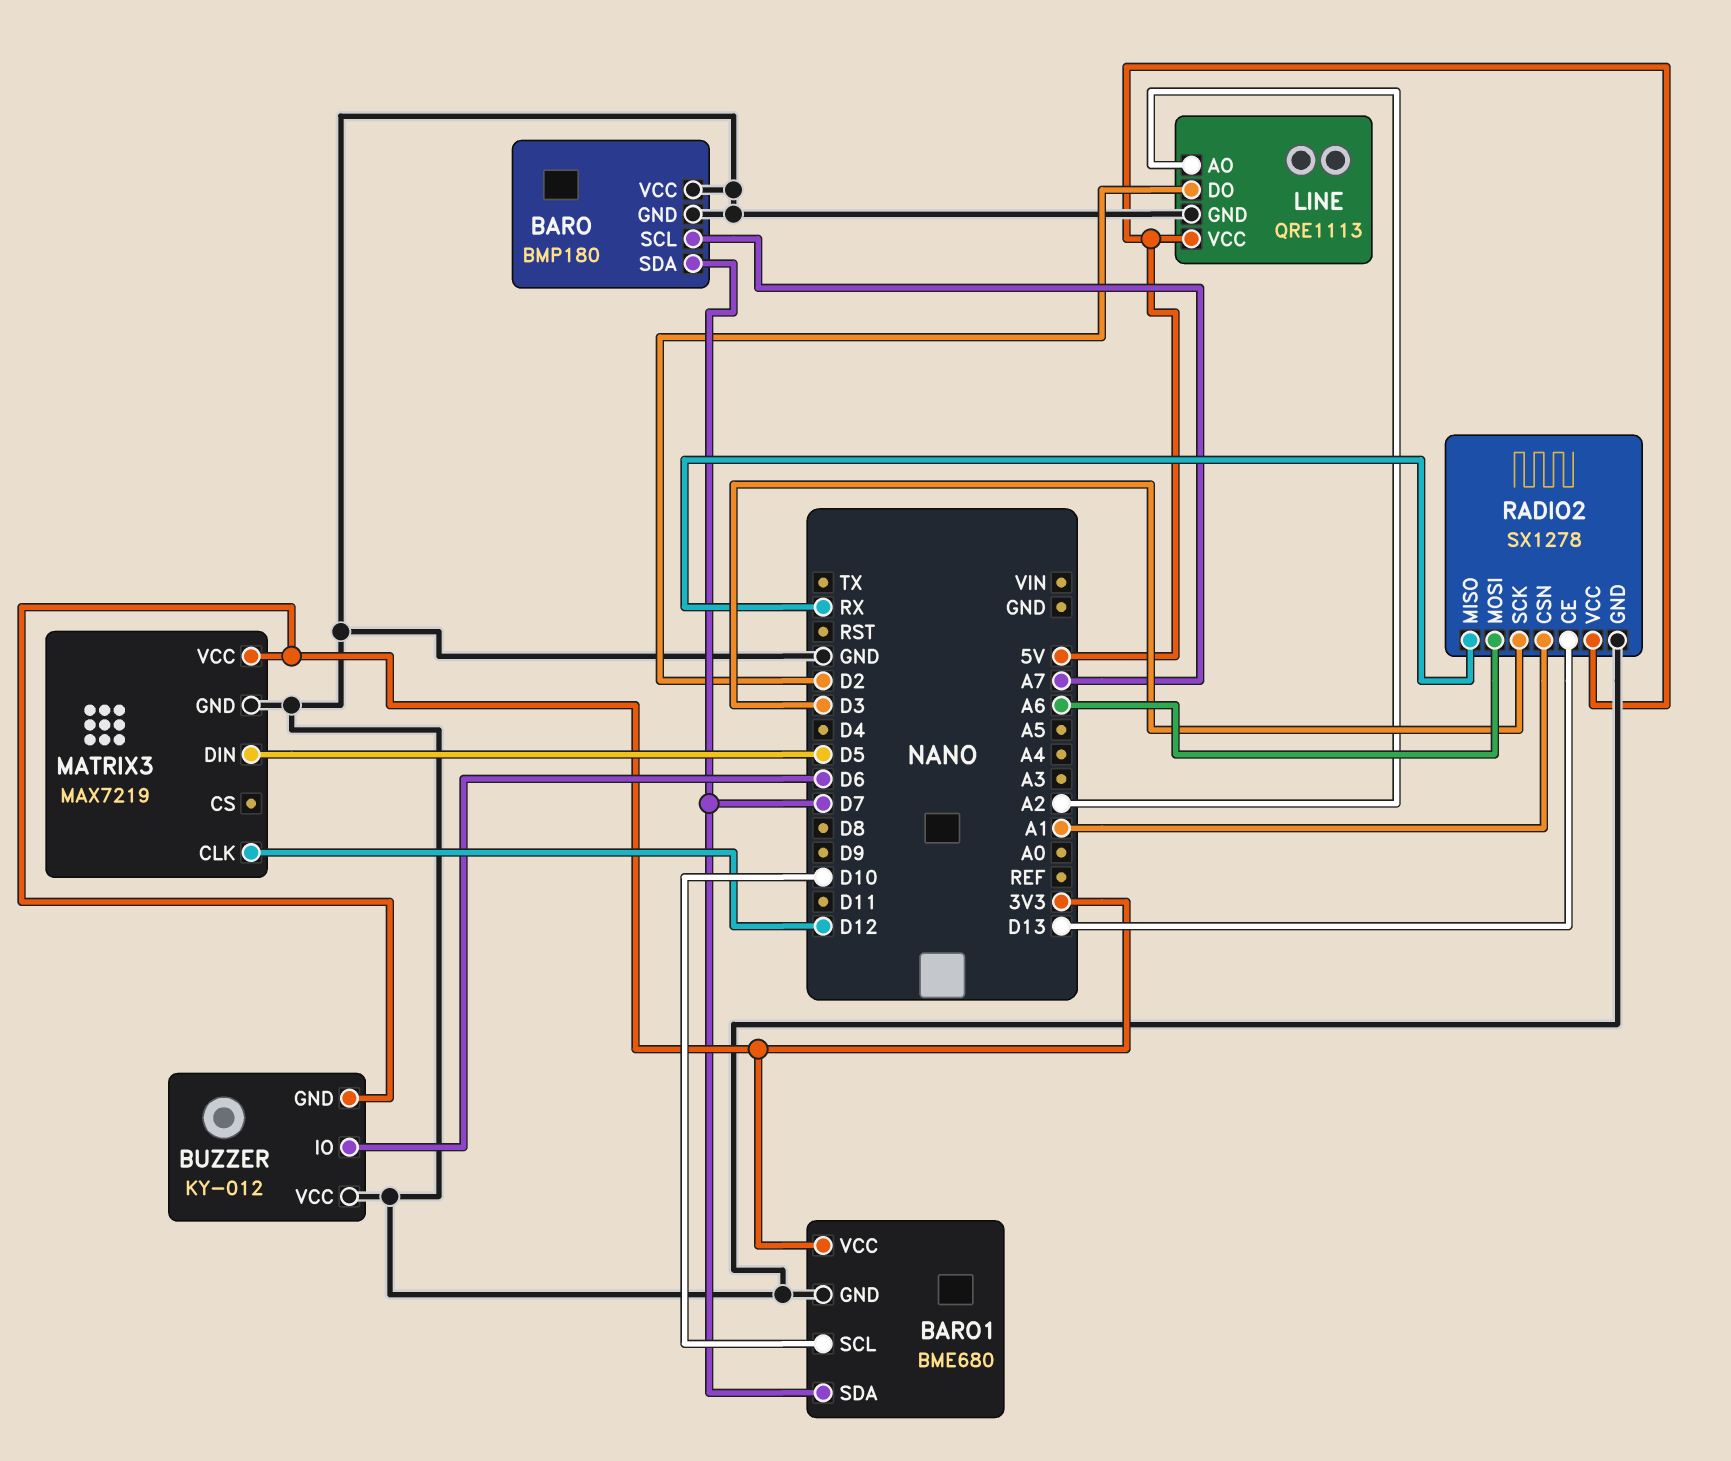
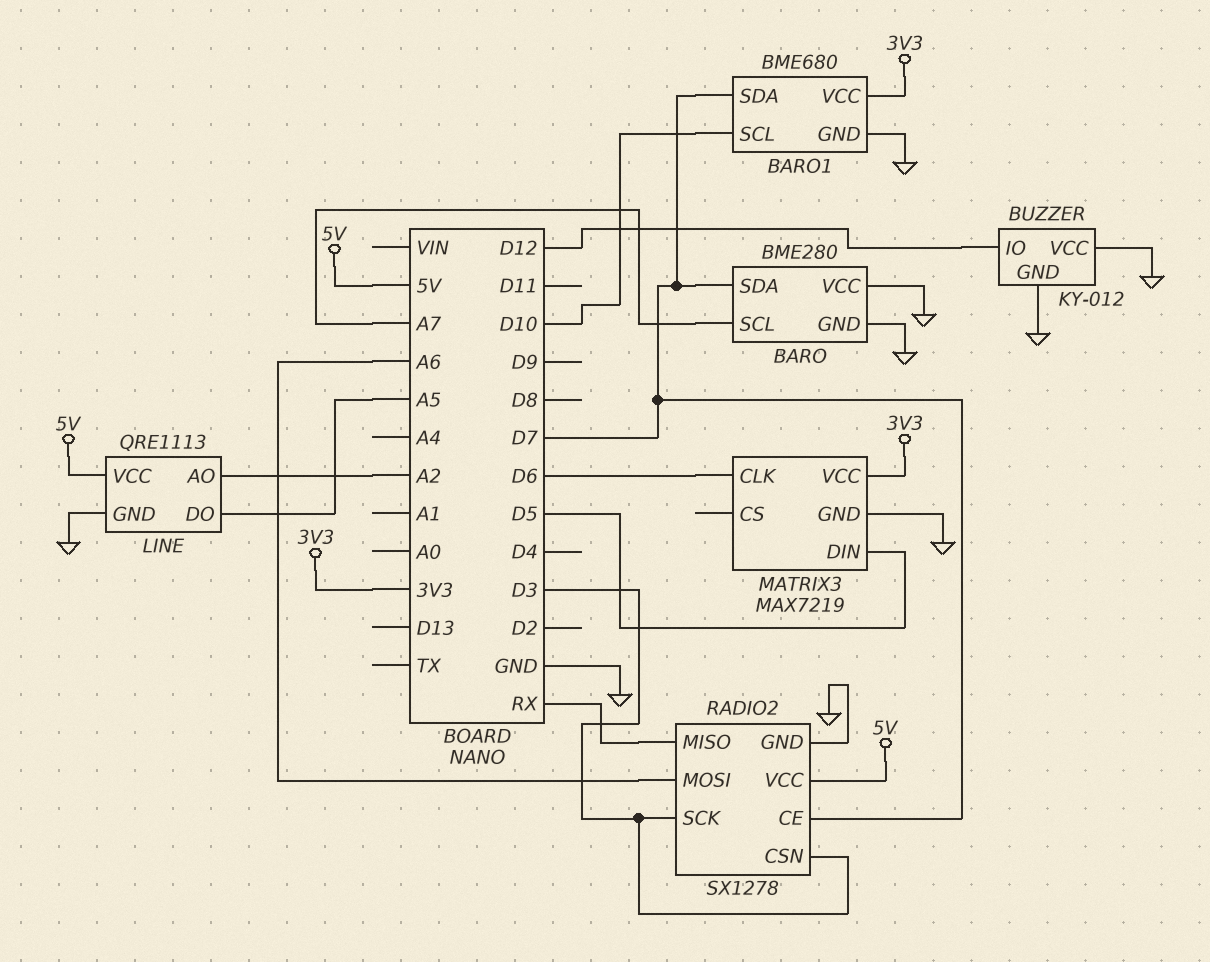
BARO: BMP180 -> BME280
BUZZER pin GND: 3V3 -> GND
BUZZER pin IO: D6 -> D12
LINE pin DO: D2 -> A5
MATRIX3 pin CLK: D12 -> D6
RADIO2 pin CE: D13 -> D7
RADIO2 pin CSN: A1 -> D3

